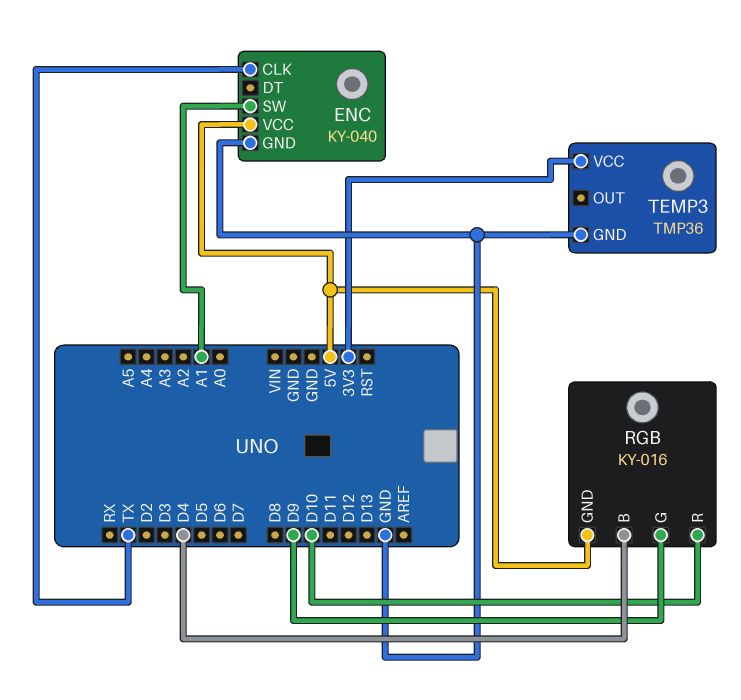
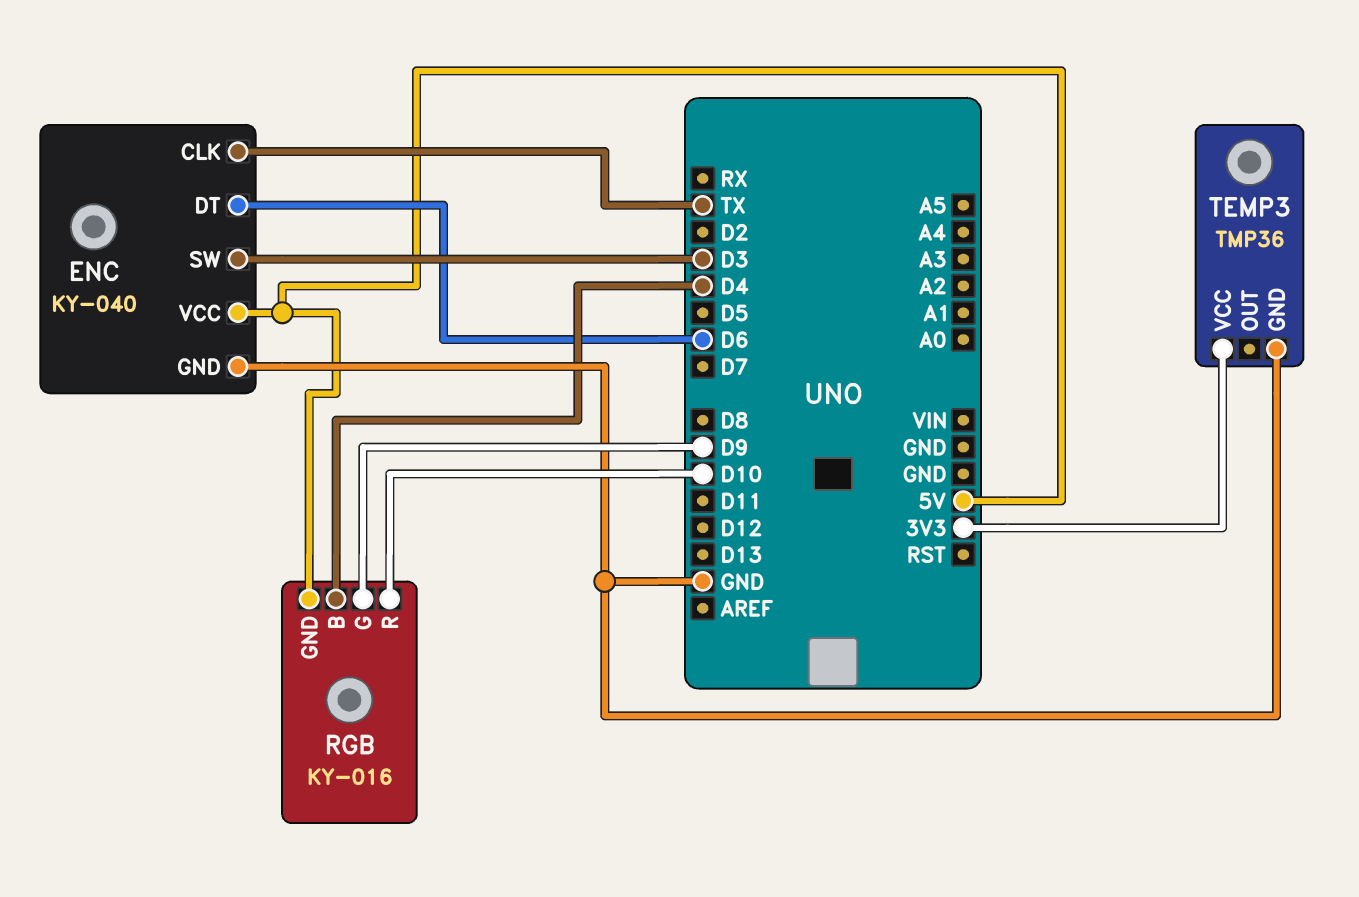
ENC pin DT: none -> D6
ENC pin SW: A1 -> D3

